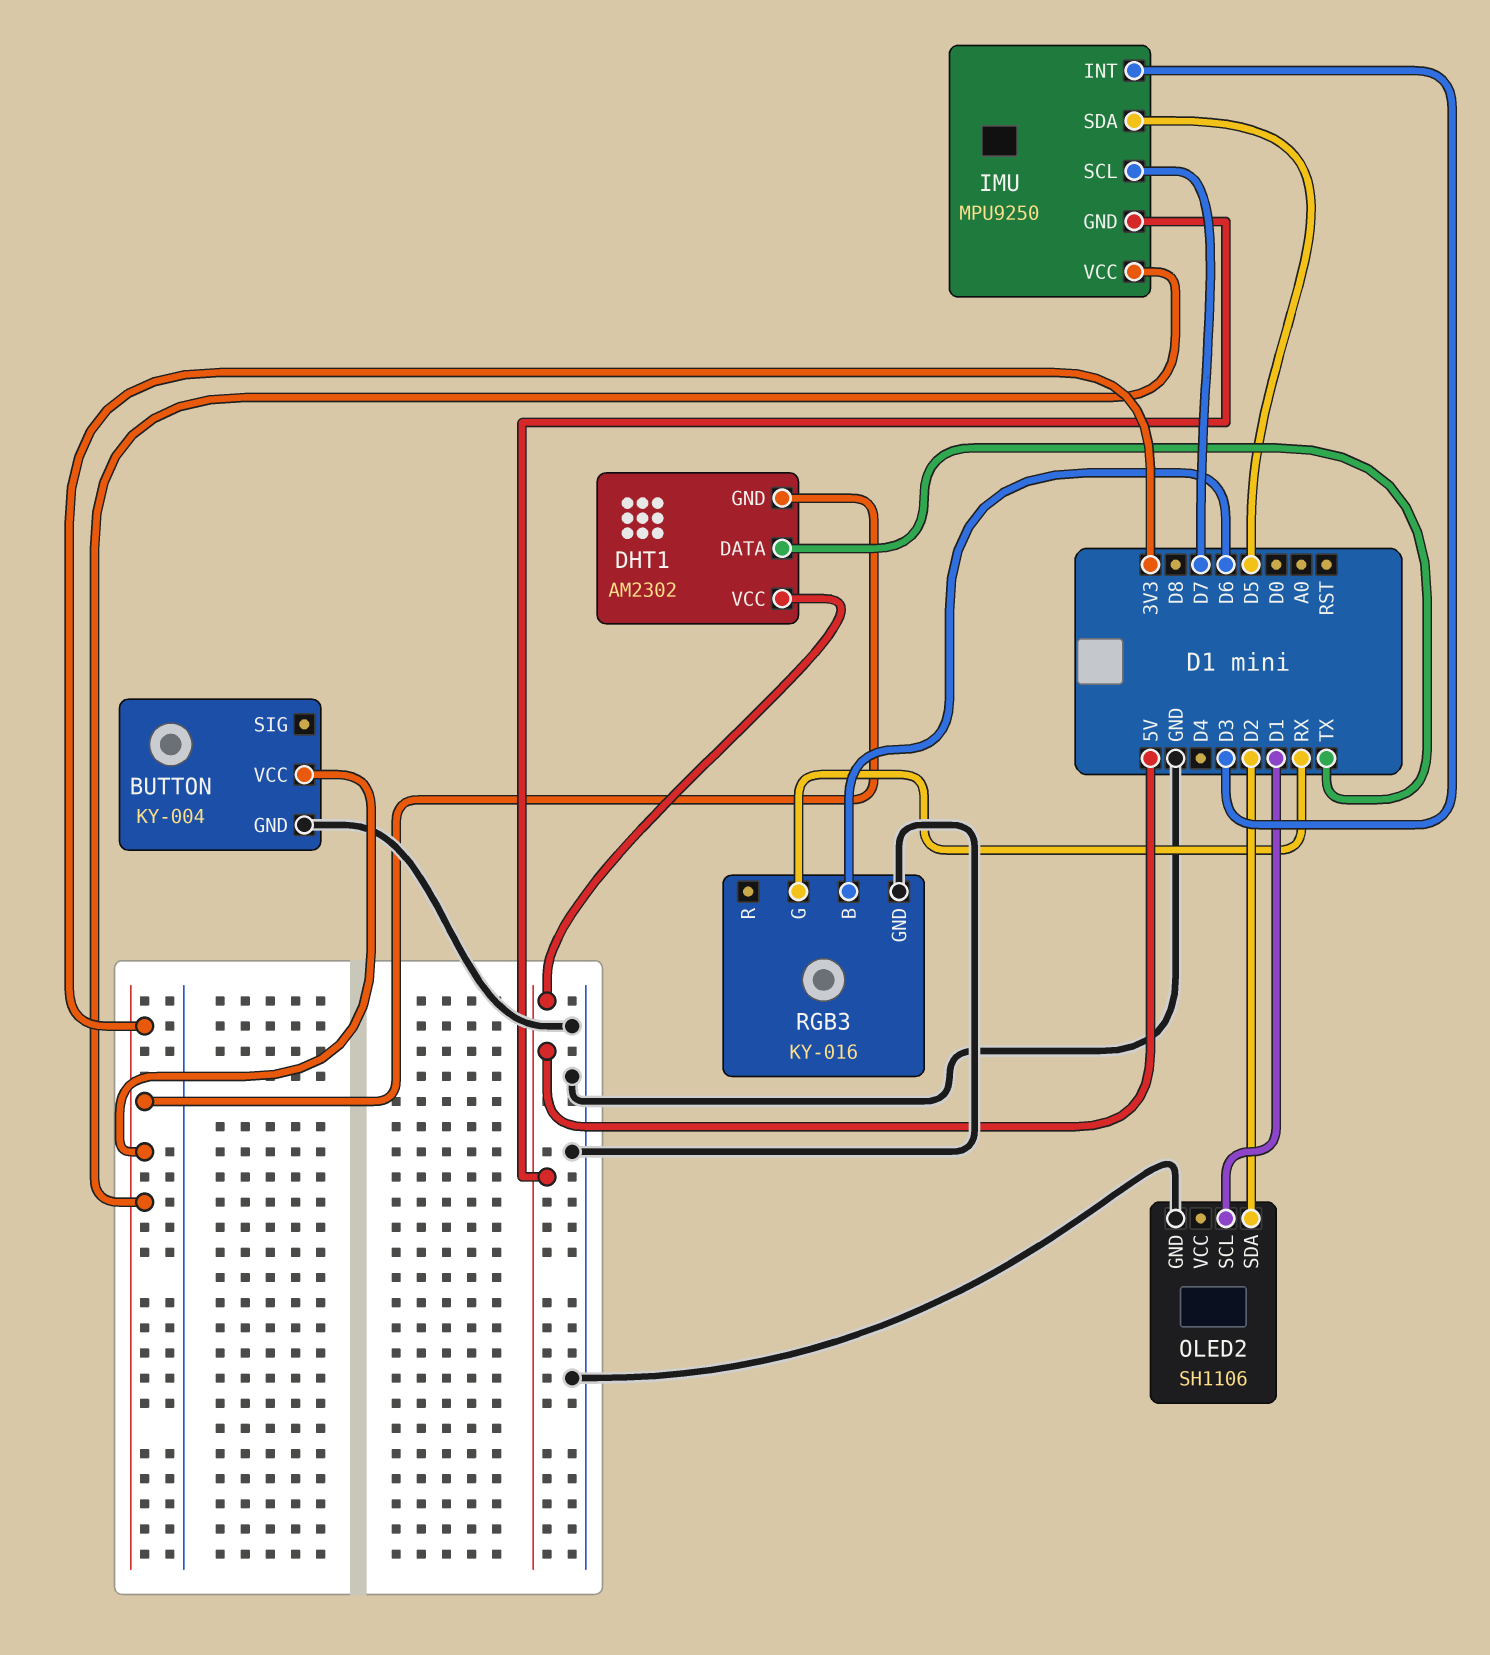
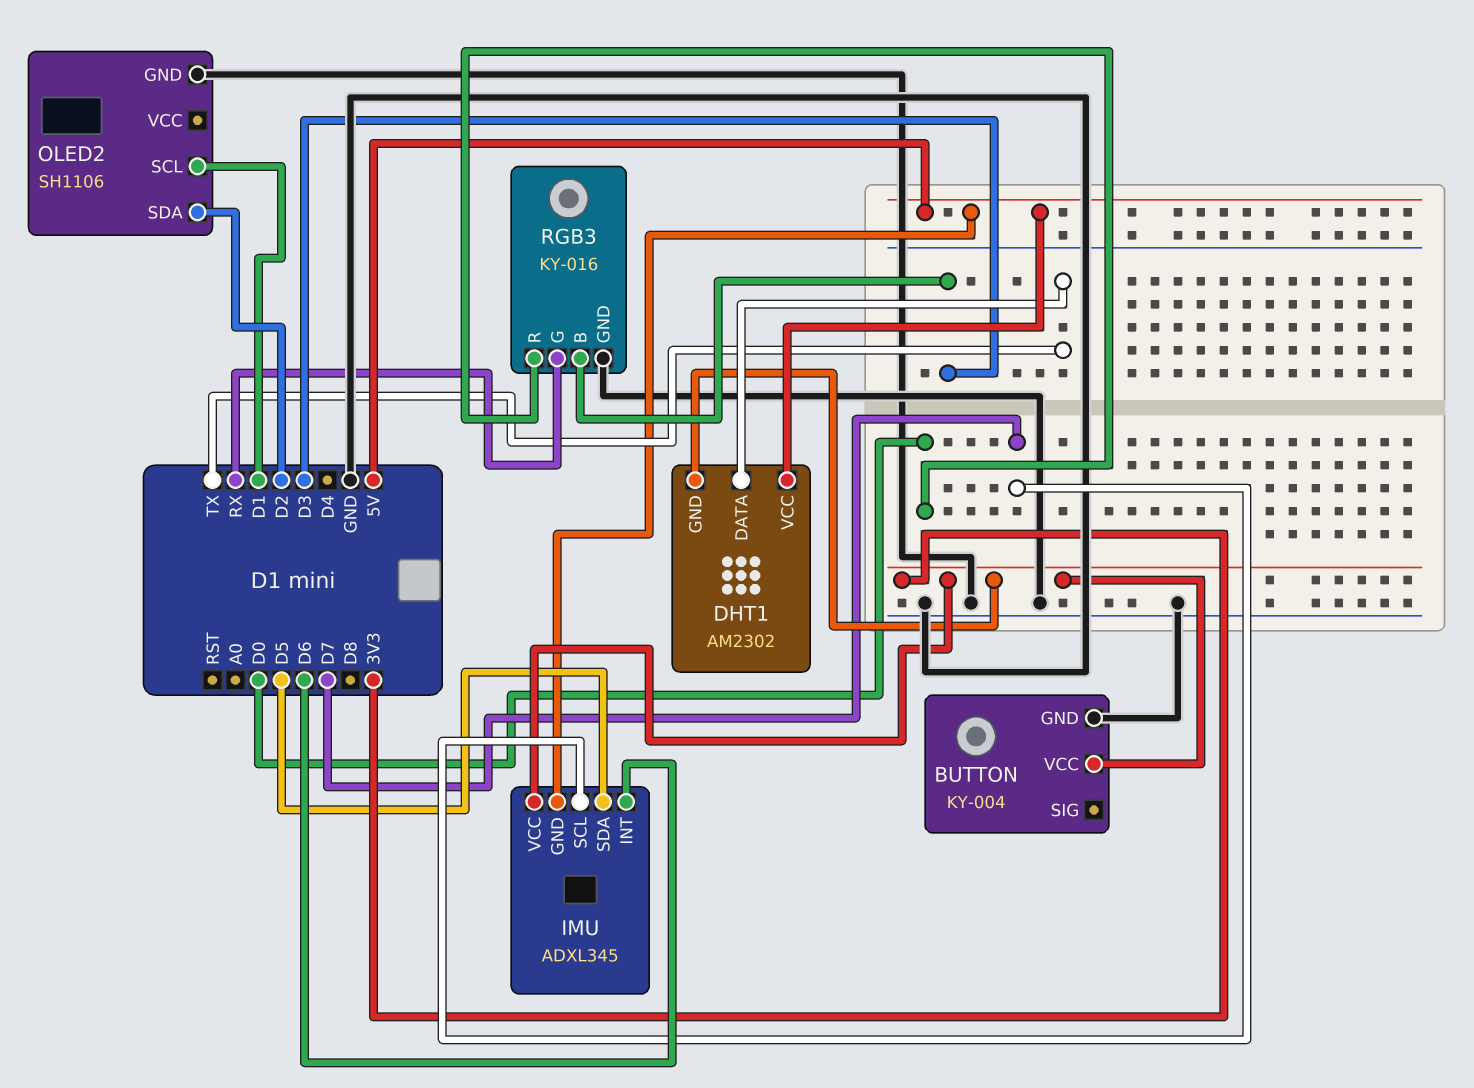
IMU: MPU9250 -> ADXL345
IMU pin INT: D3 -> D6
RGB3 pin B: D6 -> D3
RGB3 pin R: none -> D0

